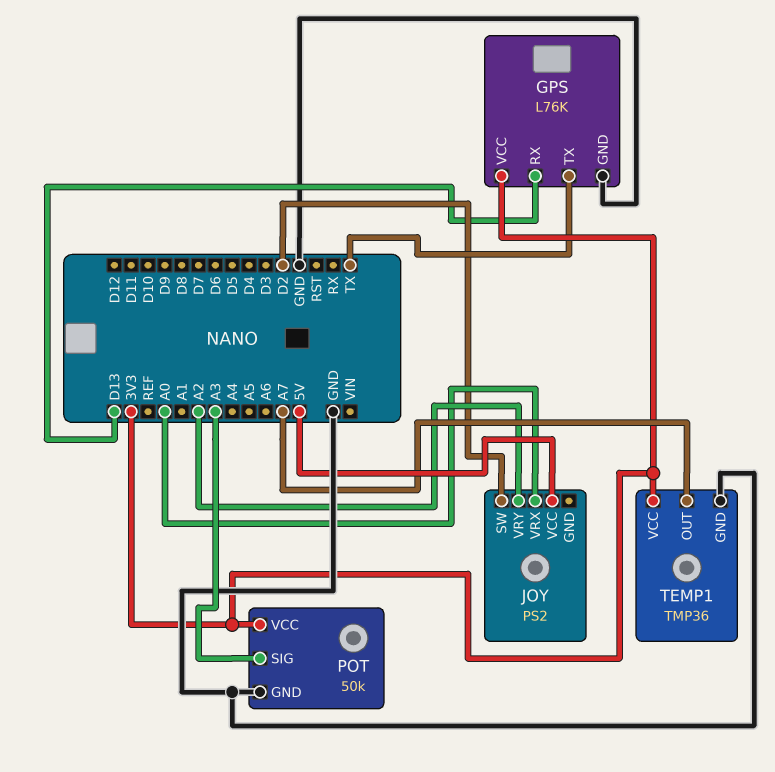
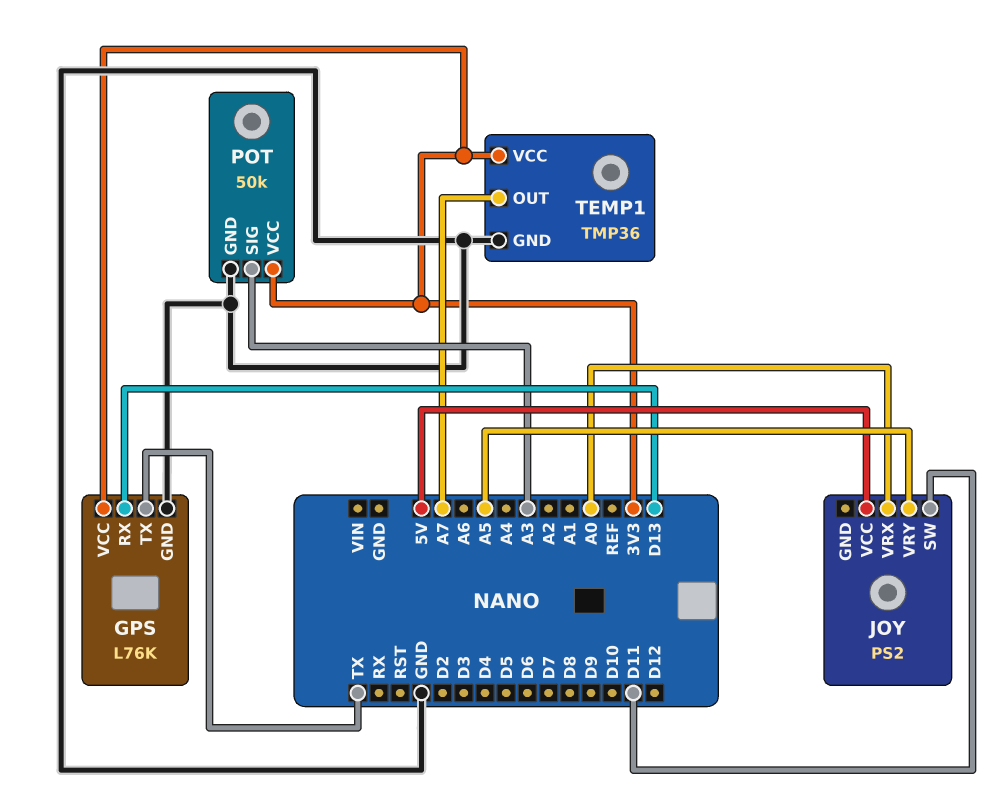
JOY pin SW: D2 -> D11
JOY pin VRY: A2 -> A5

